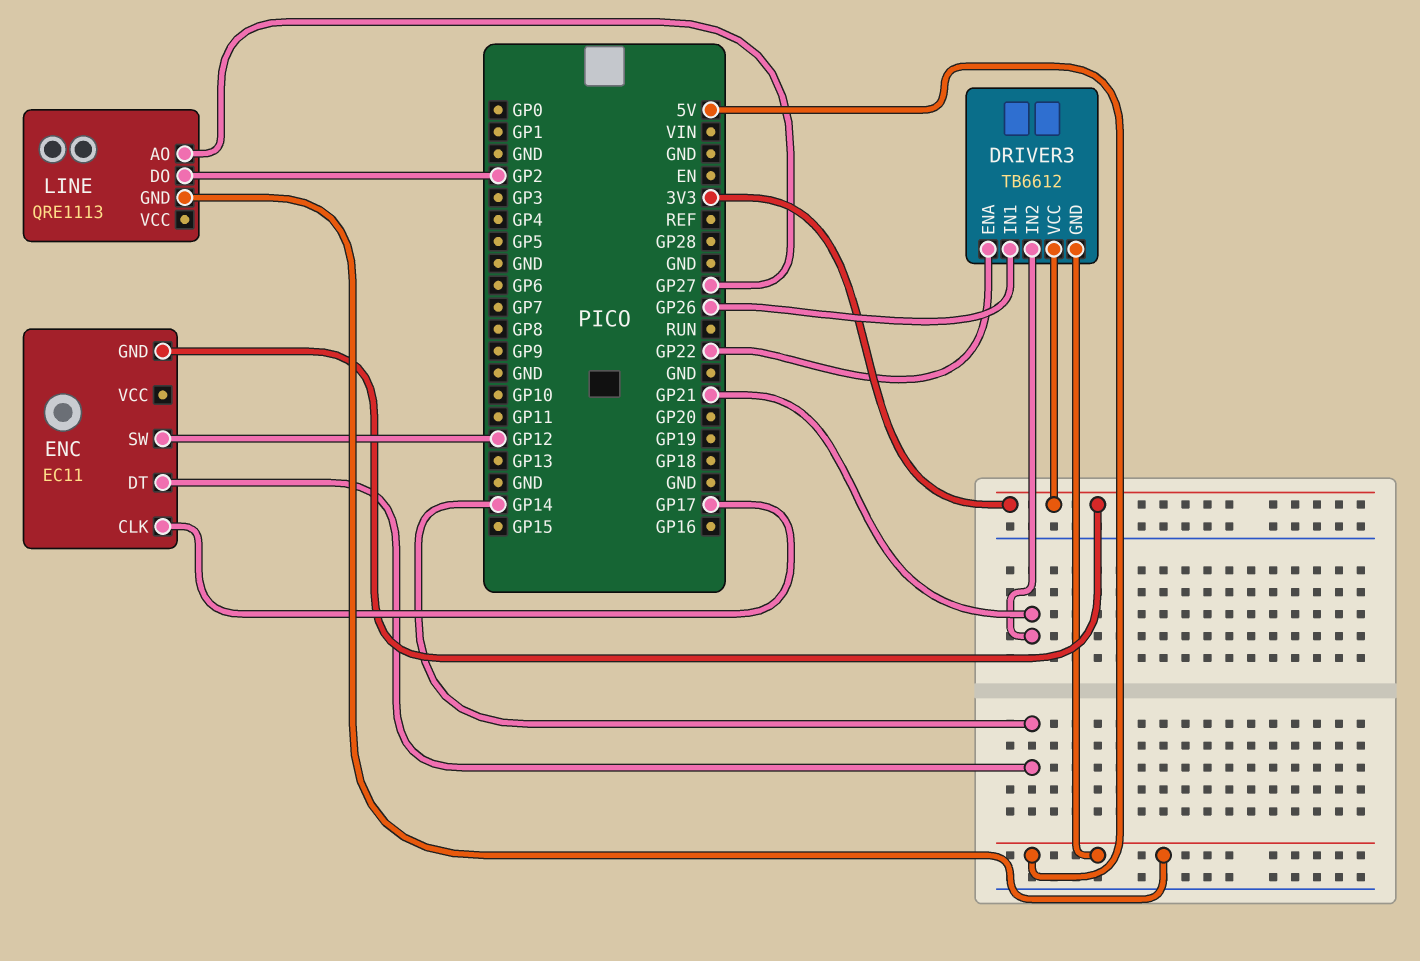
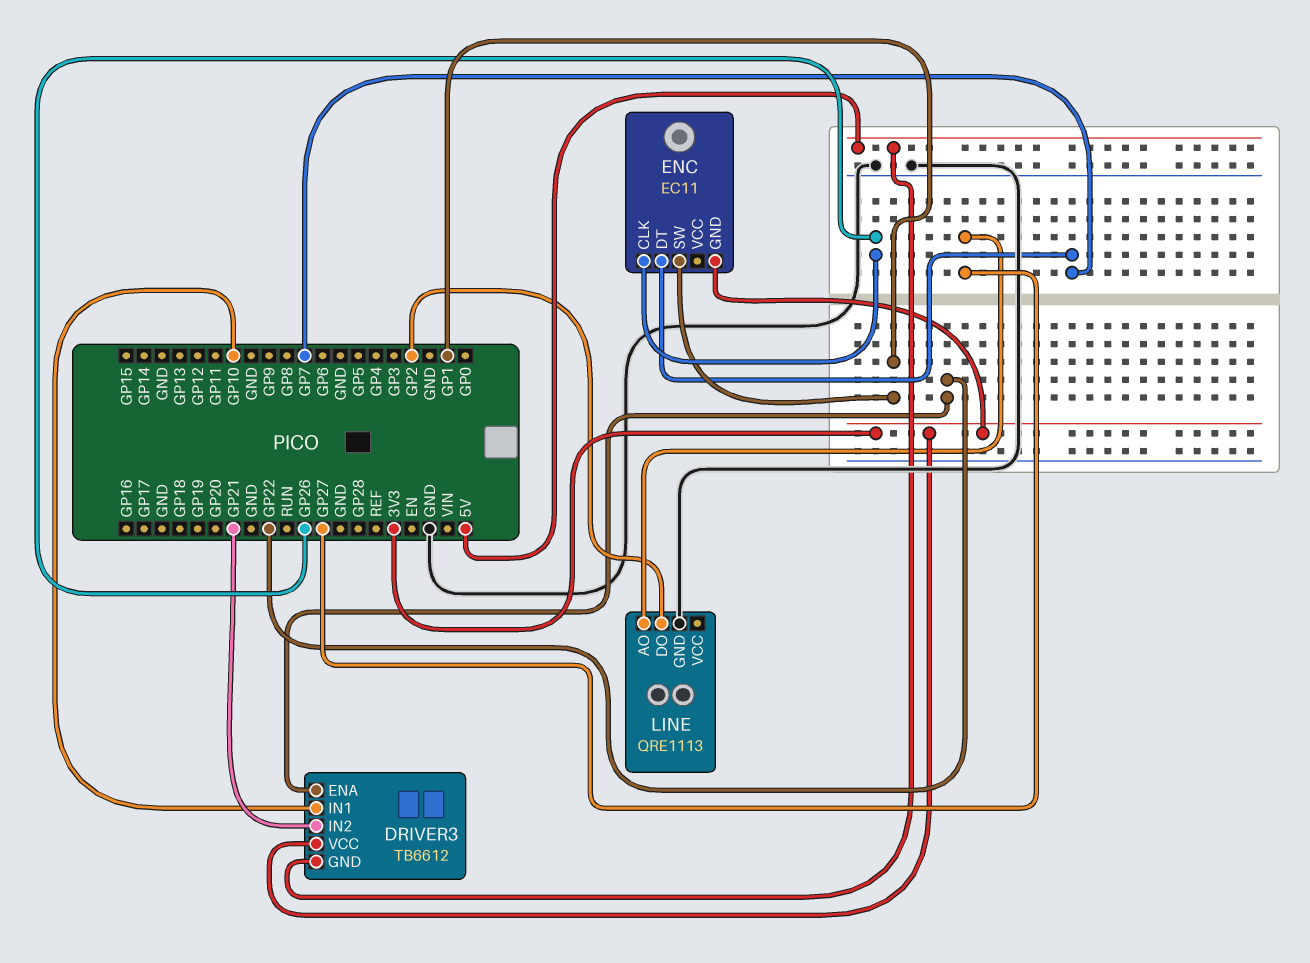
DRIVER3 pin IN1: GP26 -> GP10
ENC pin CLK: GP17 -> GP26
ENC pin DT: GP14 -> GP7
ENC pin SW: GP12 -> GP1
LINE pin GND: 5V -> GND

